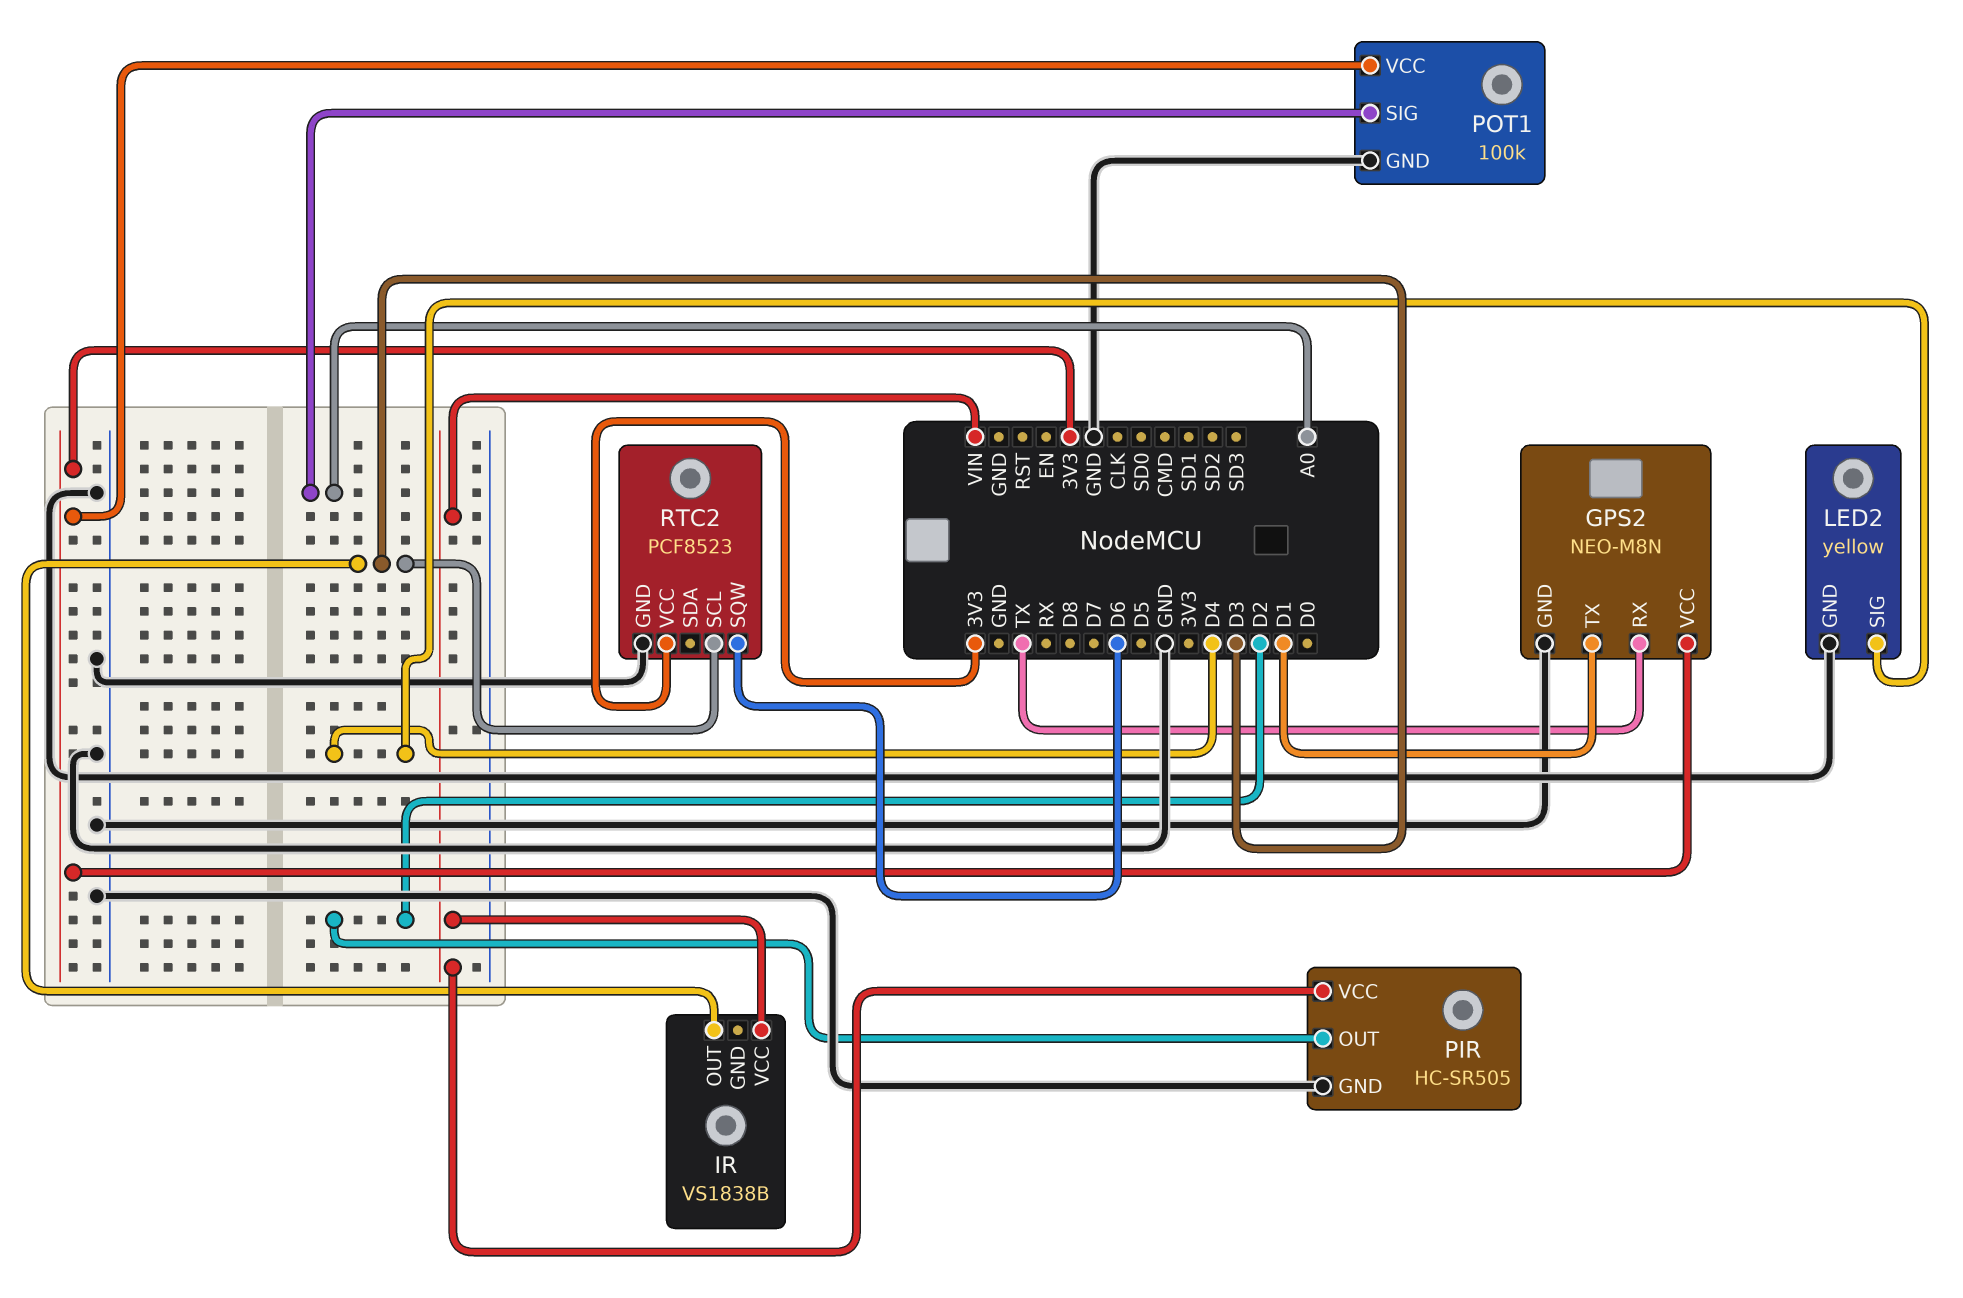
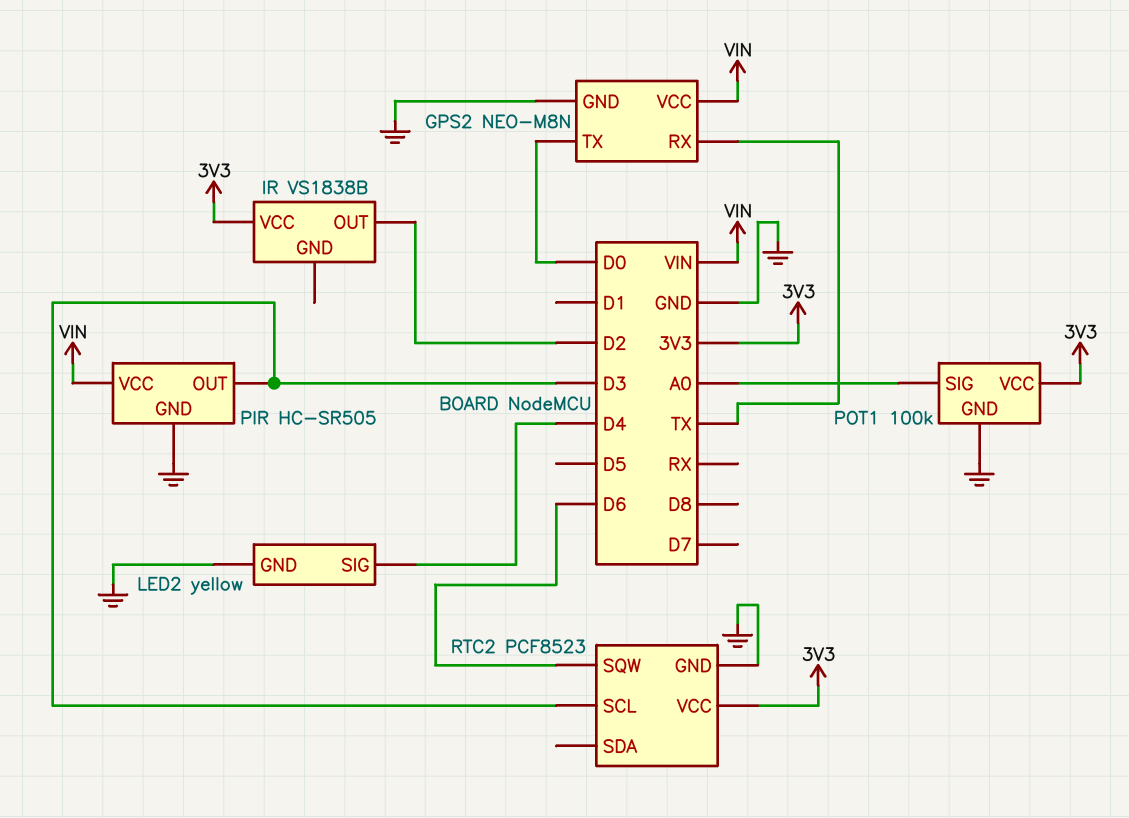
GPS2 pin TX: D1 -> D0
GPS2 pin VCC: 3V3 -> VIN
IR pin OUT: D3 -> D2
IR pin VCC: VIN -> 3V3
PIR pin OUT: D2 -> D3

